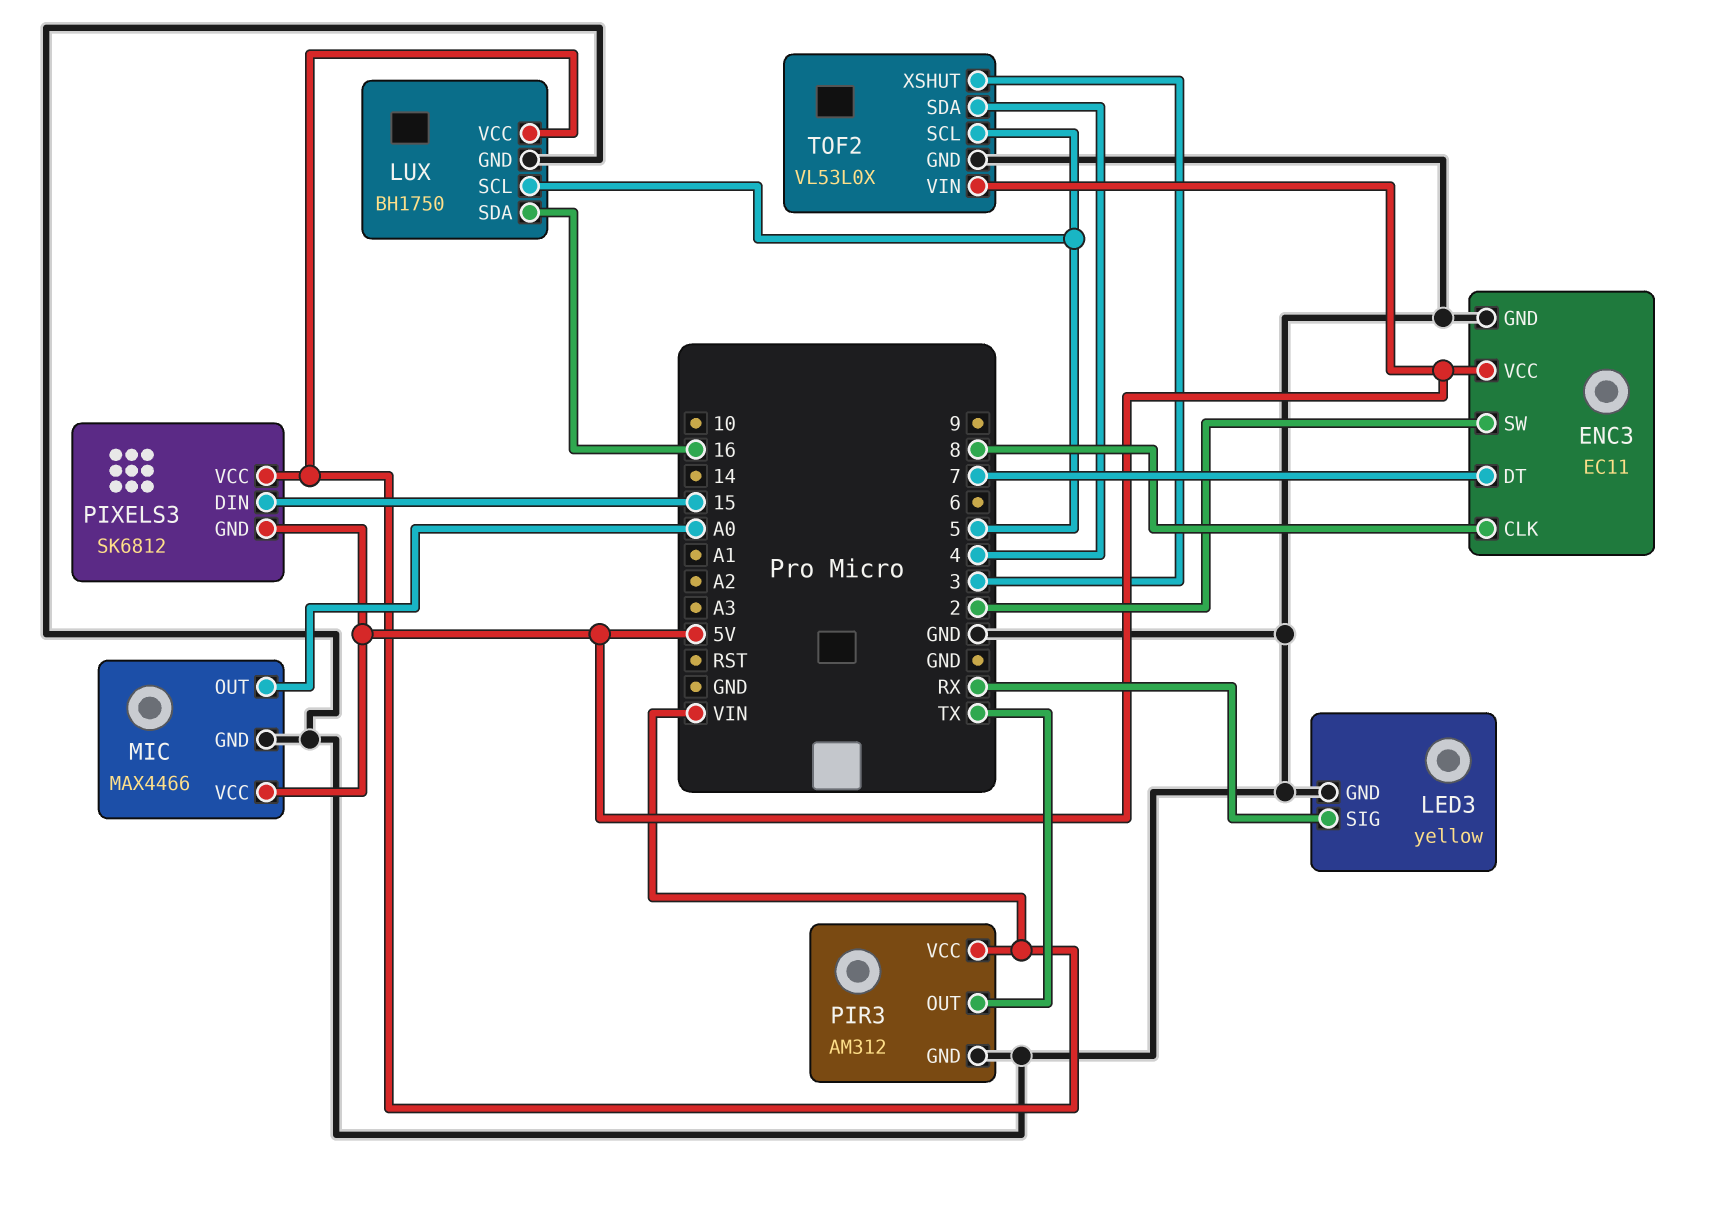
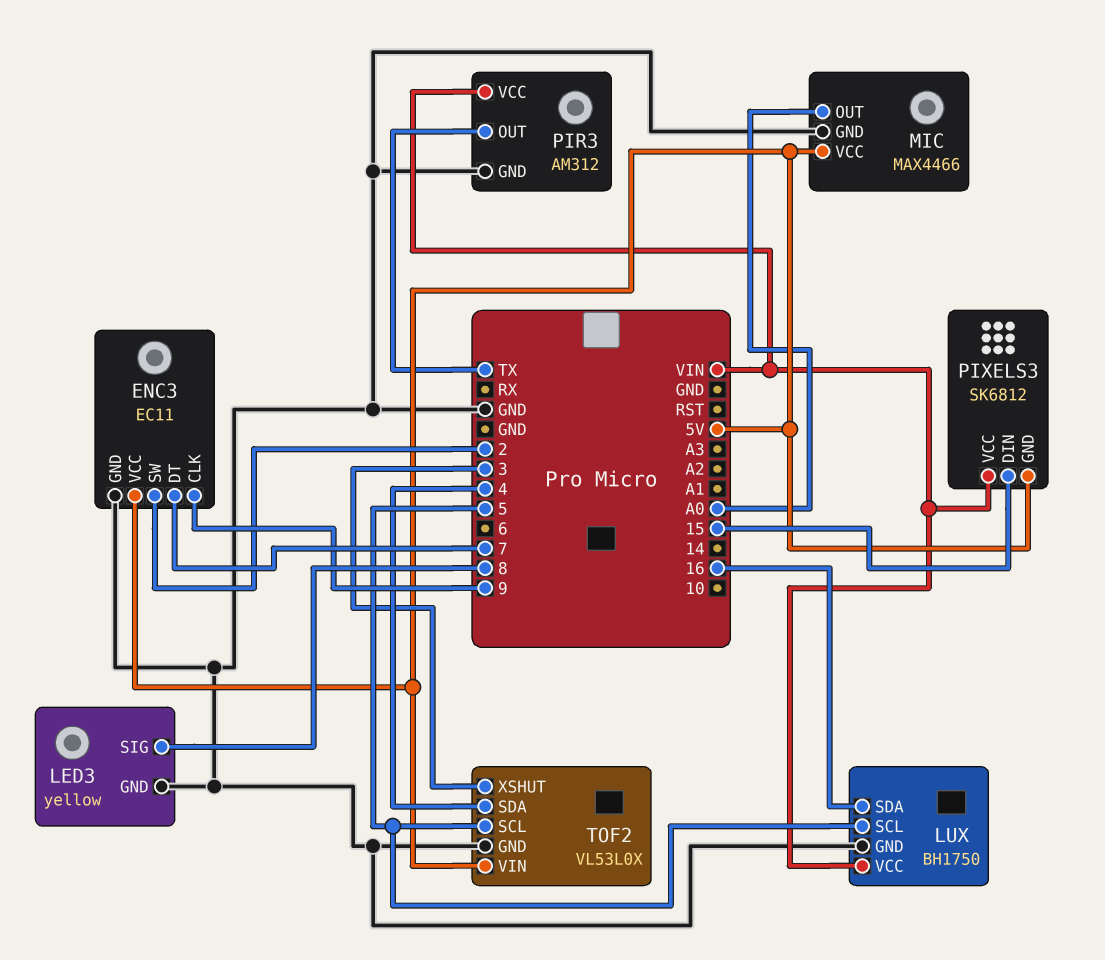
ENC3 pin CLK: 8 -> 9
LED3 pin SIG: RX -> 8

